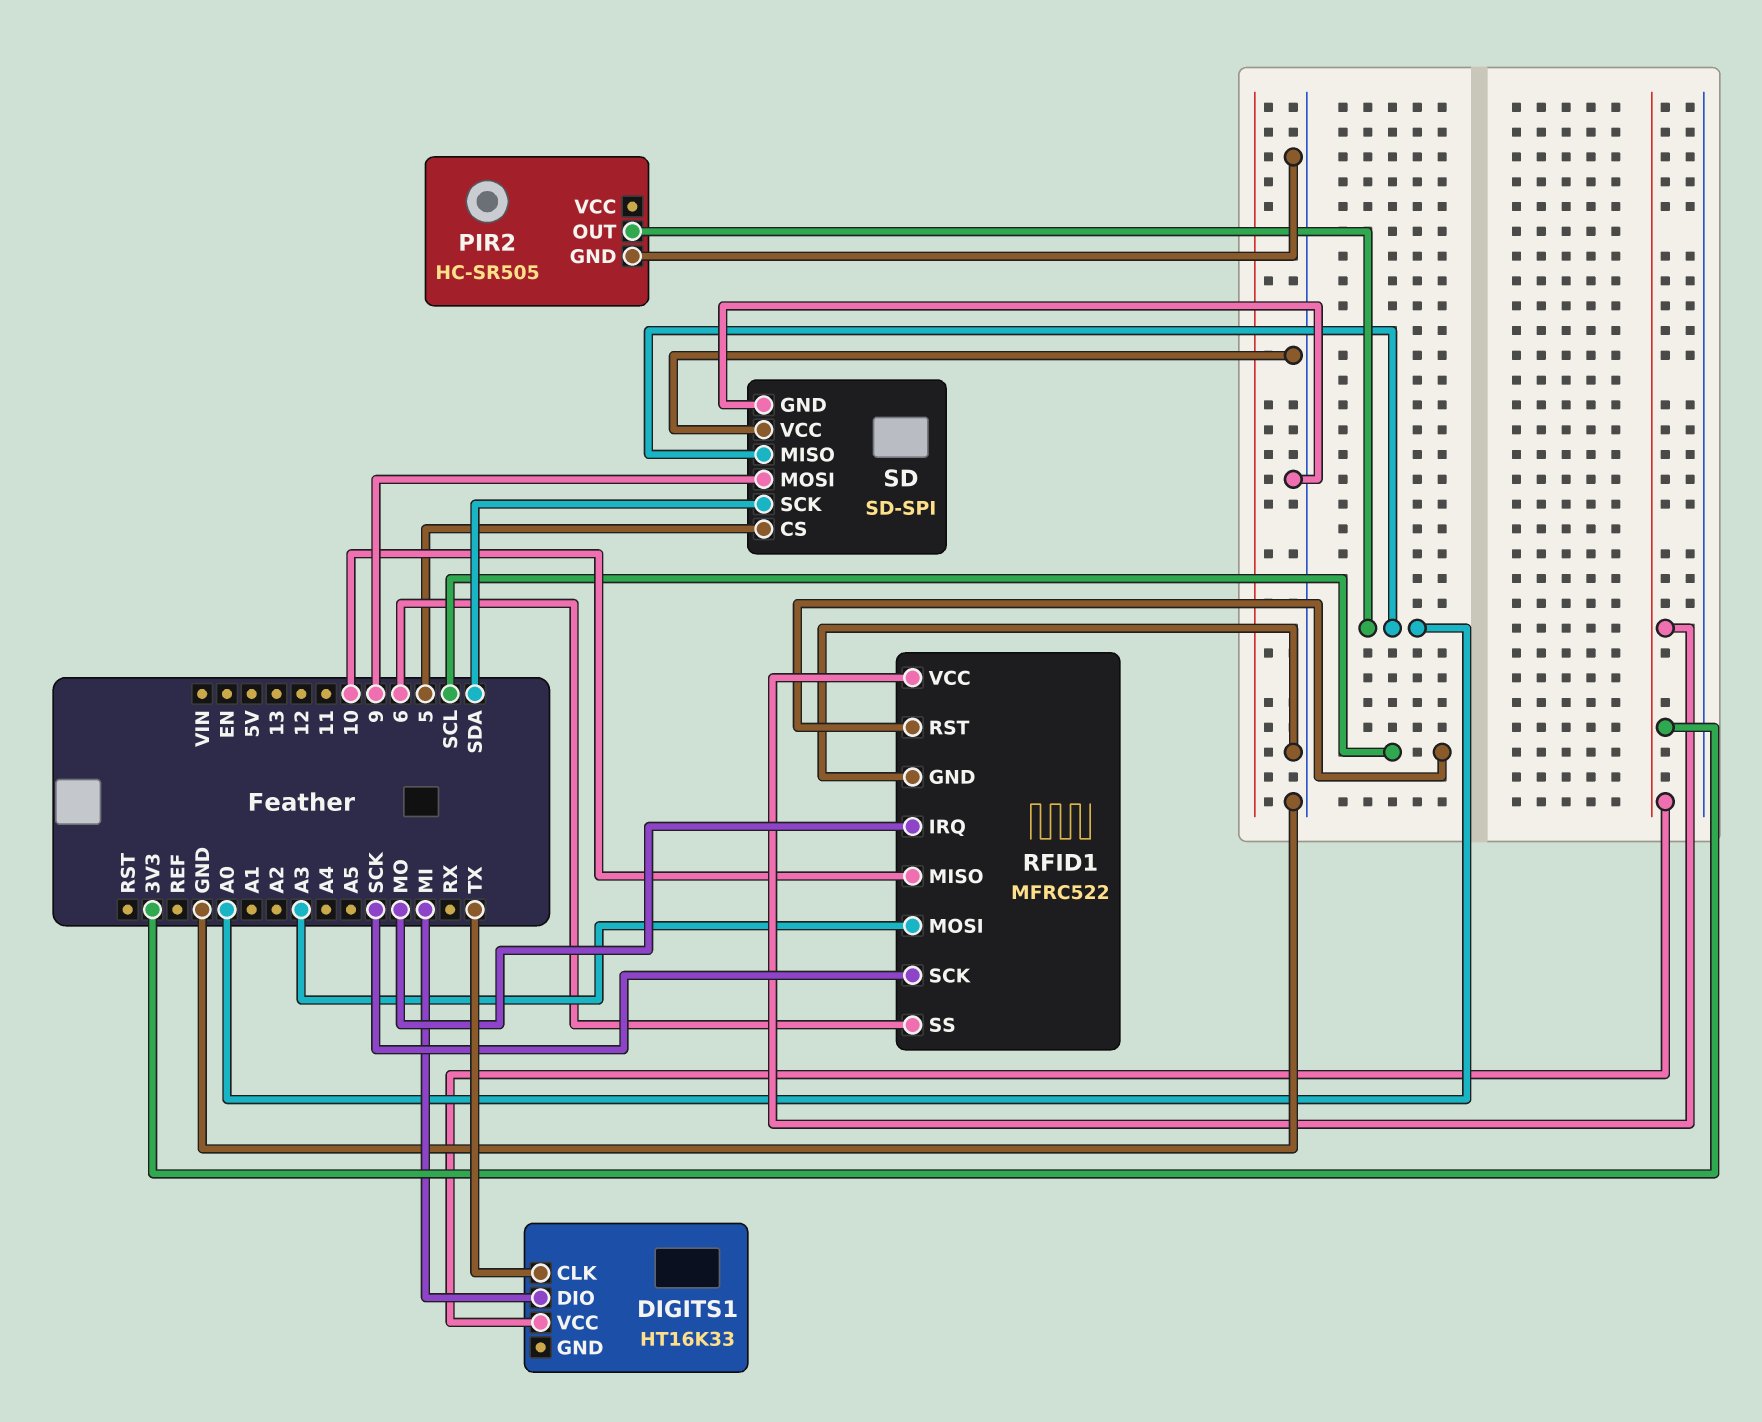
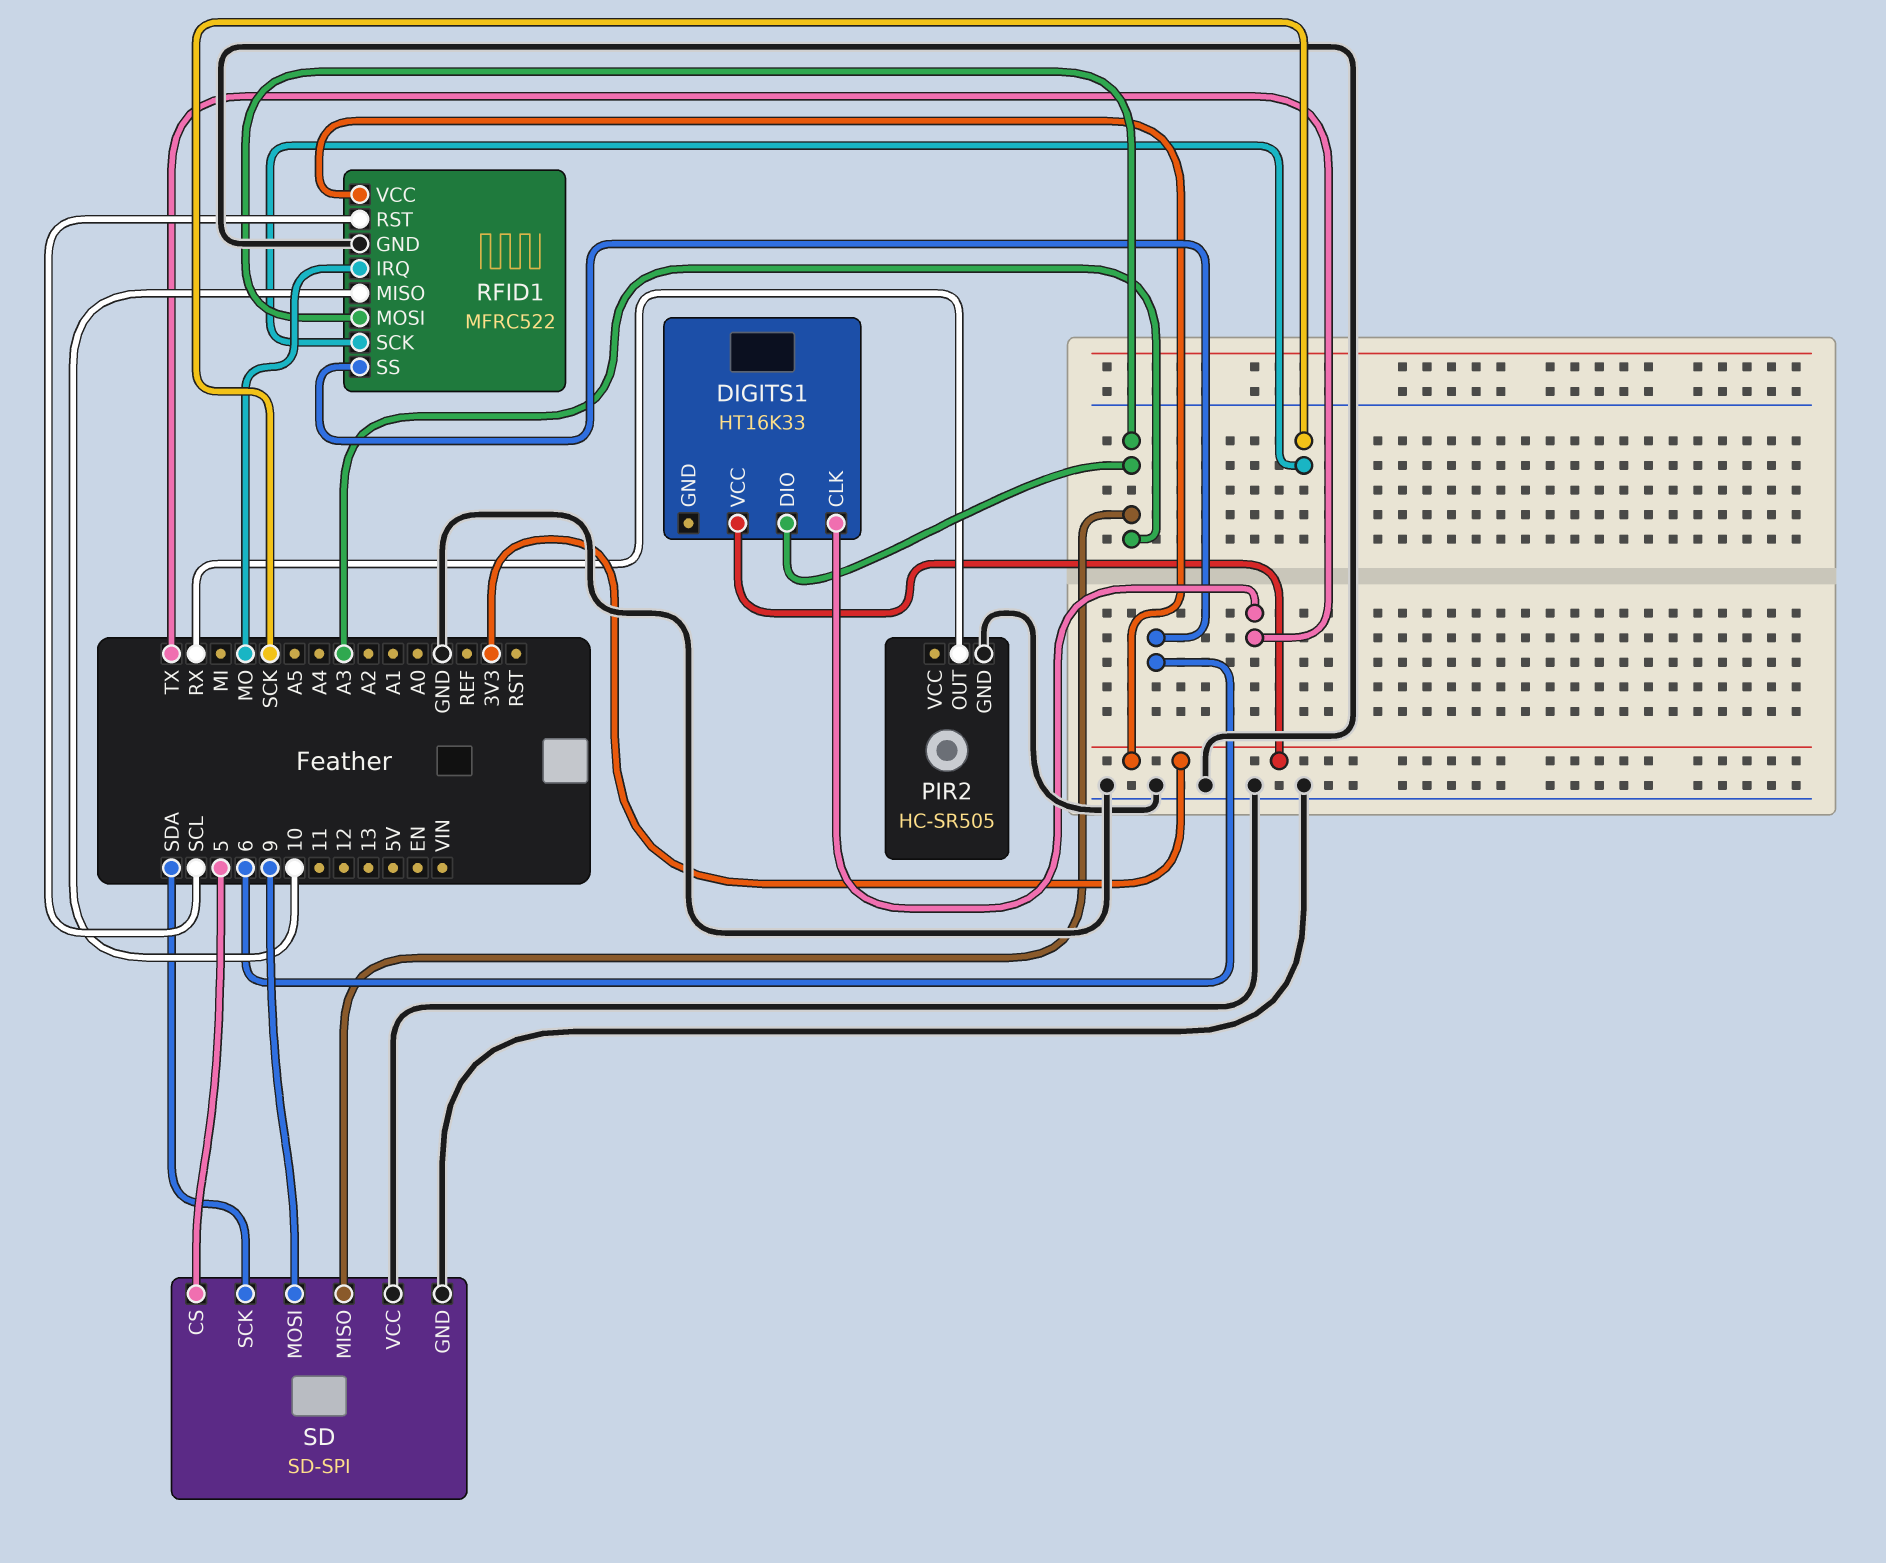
DIGITS1 pin DIO: MI -> A3
PIR2 pin OUT: A0 -> RX
SD pin MISO: A0 -> A3

